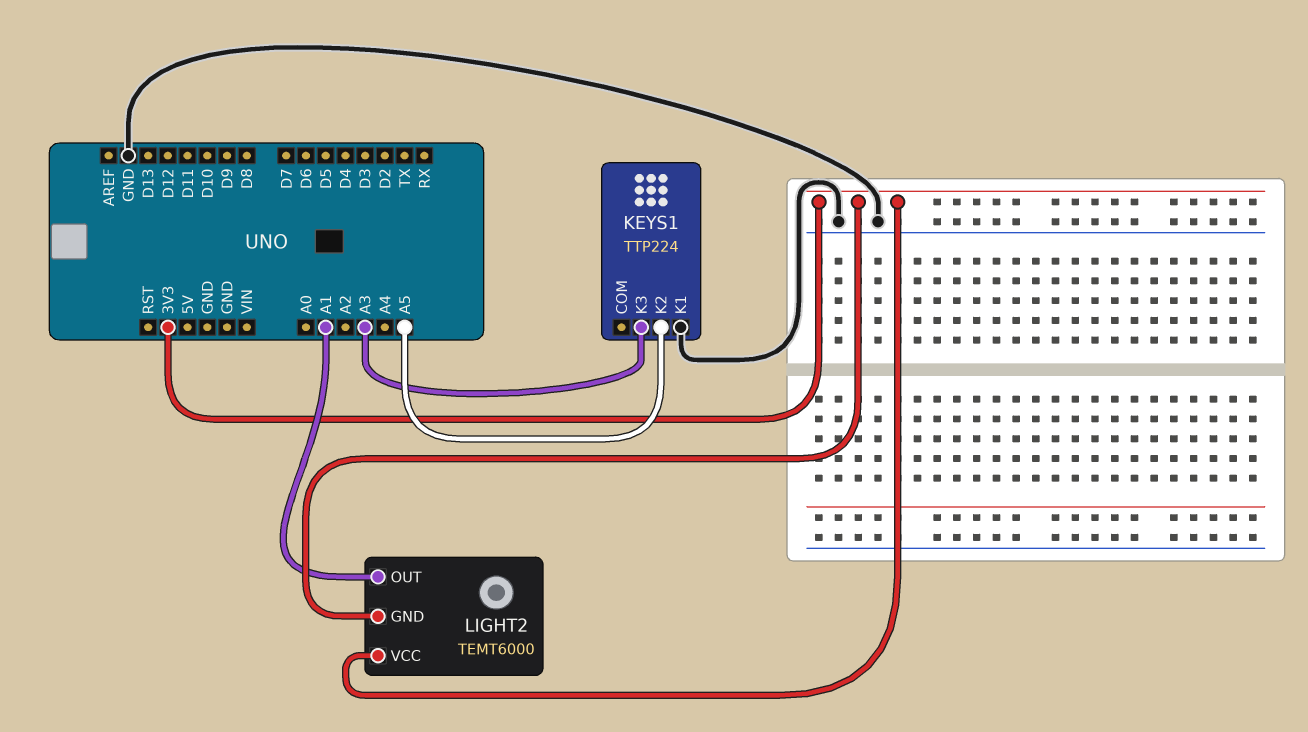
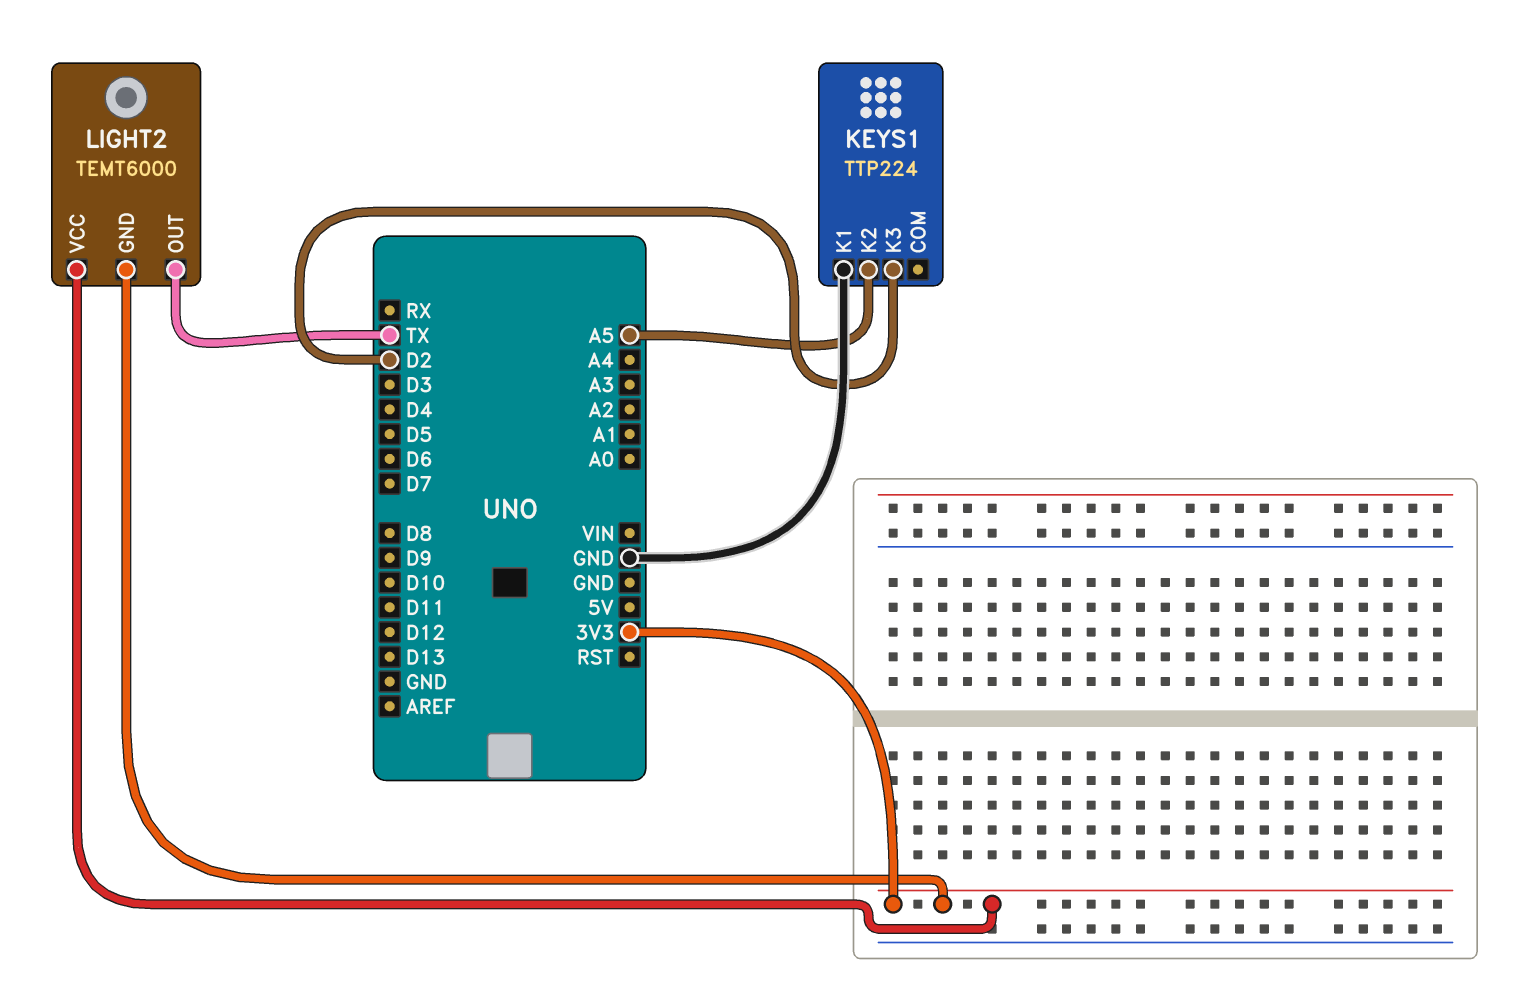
KEYS1 pin K3: A3 -> D2
LIGHT2 pin OUT: A1 -> TX

